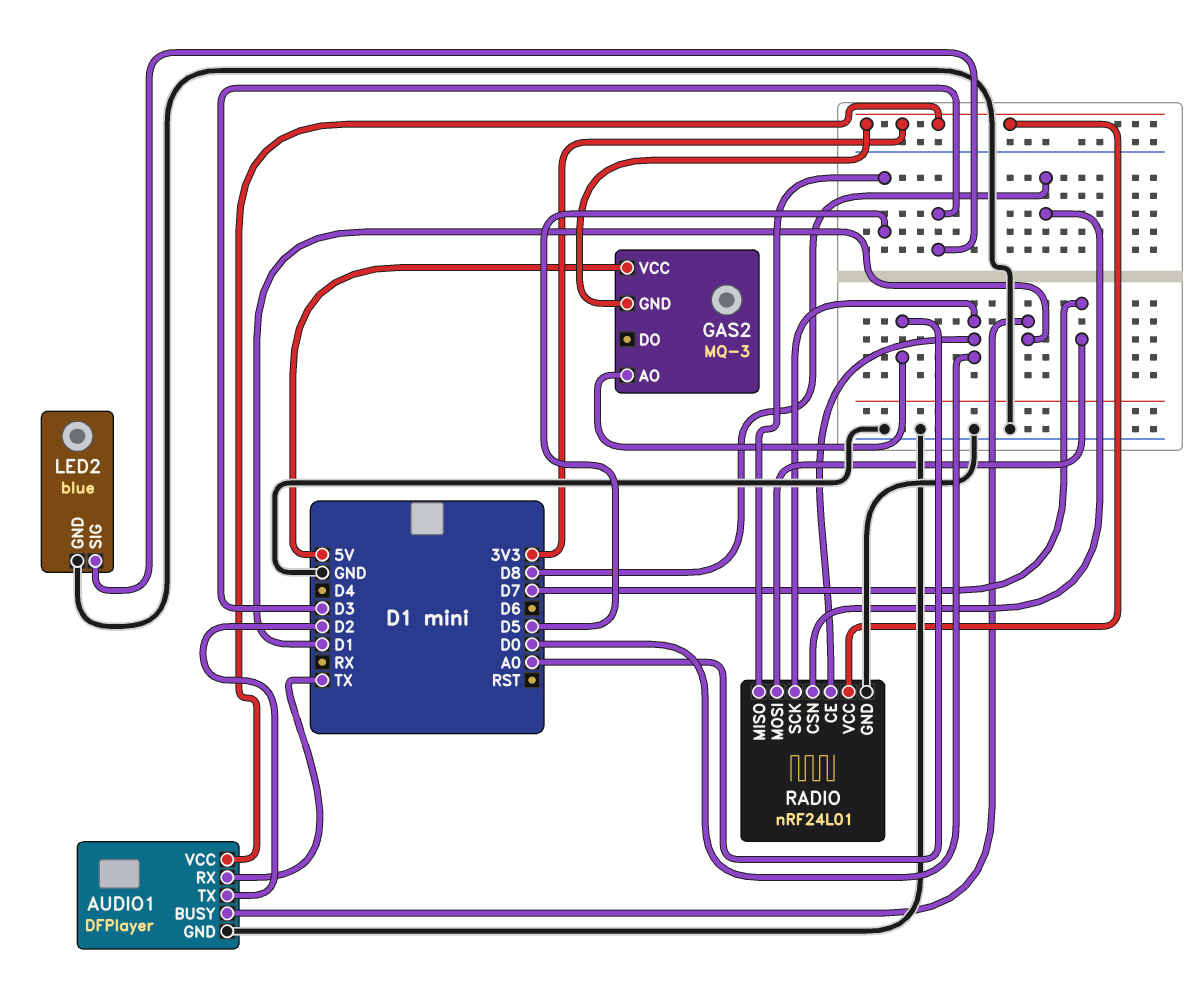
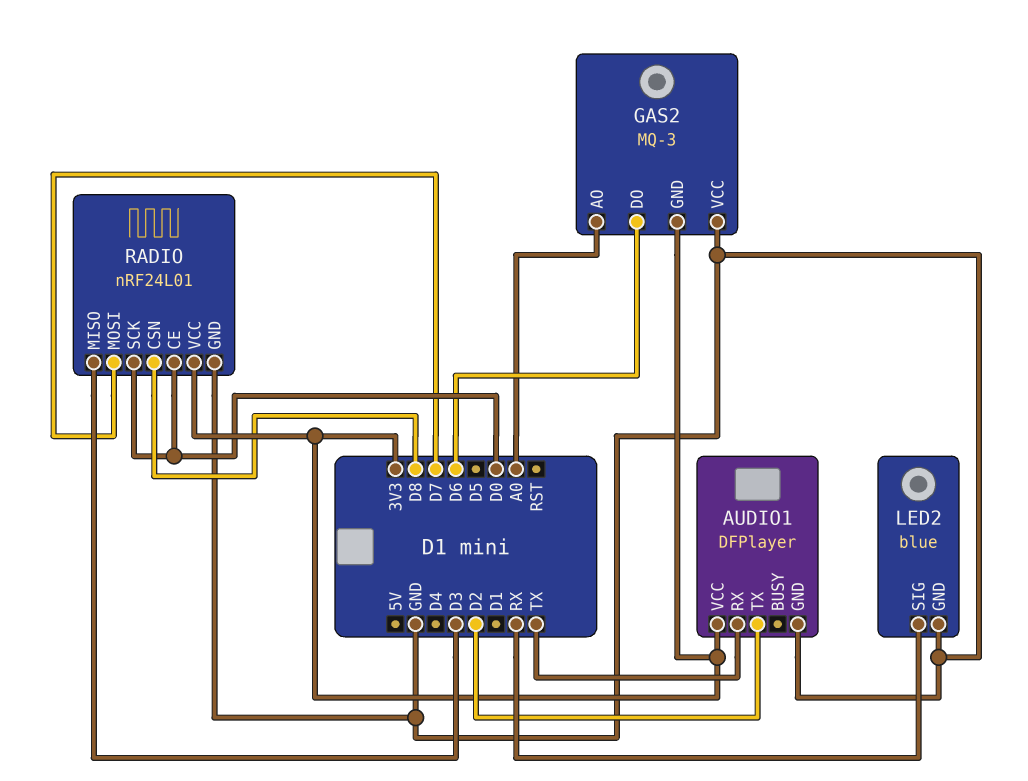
AUDIO1 pin BUSY: D1 -> none
GAS2 pin DO: none -> D6
GAS2 pin VCC: 5V -> GND
LED2 pin SIG: D3 -> RX
RADIO pin MISO: D5 -> D3

